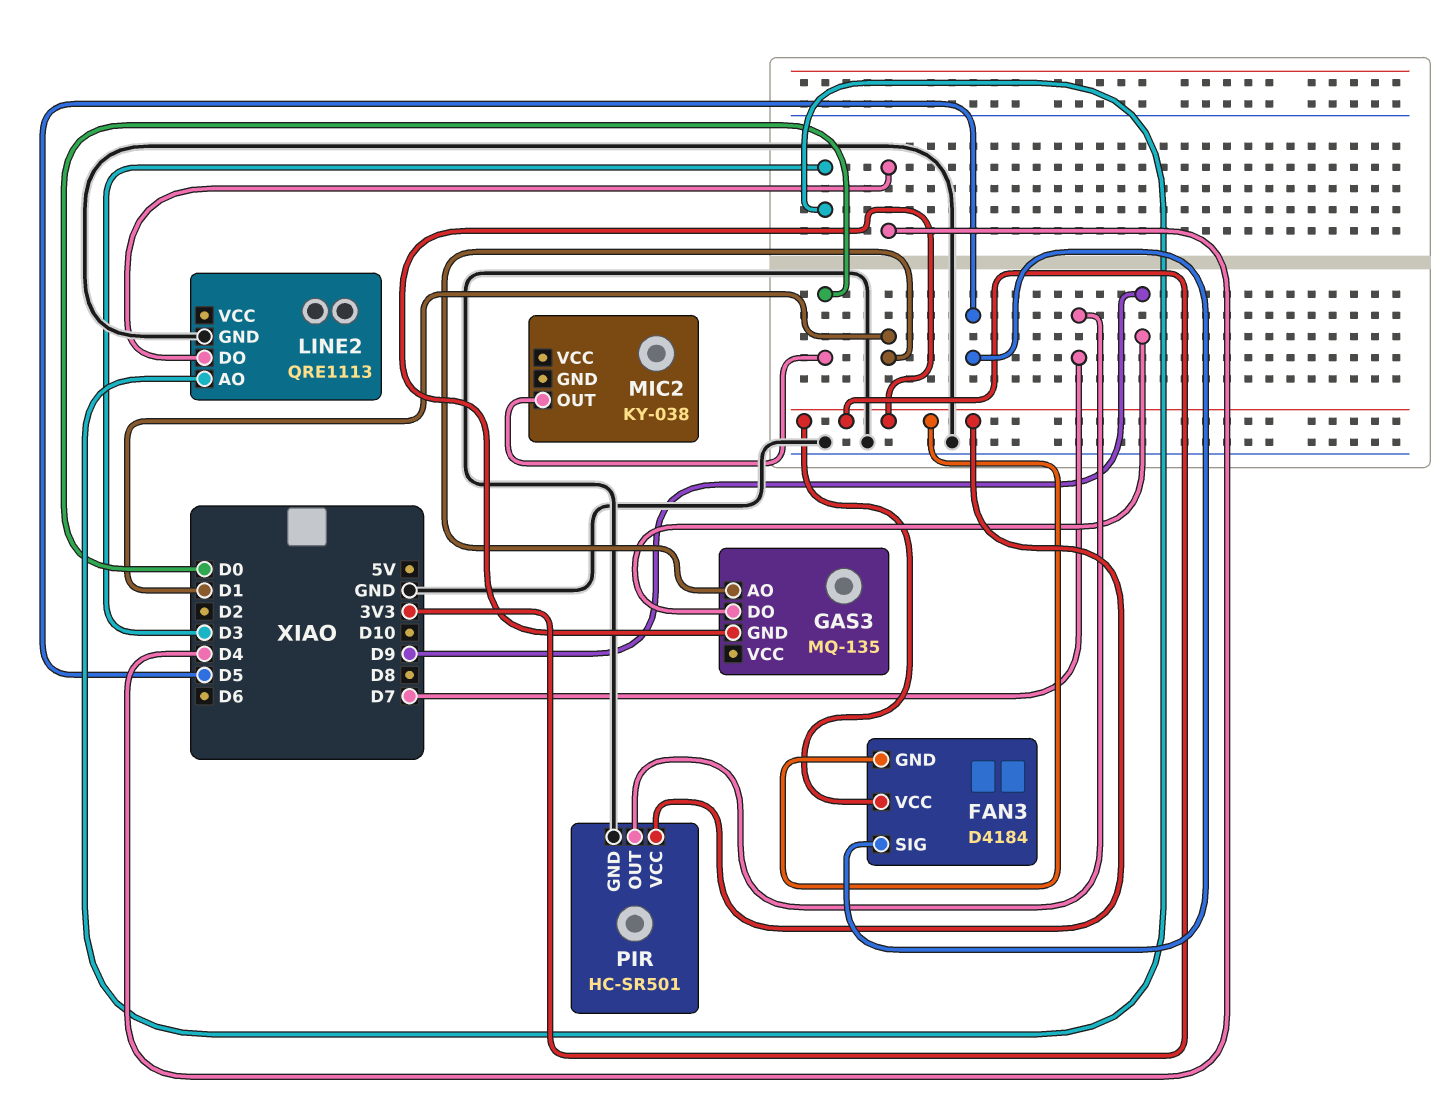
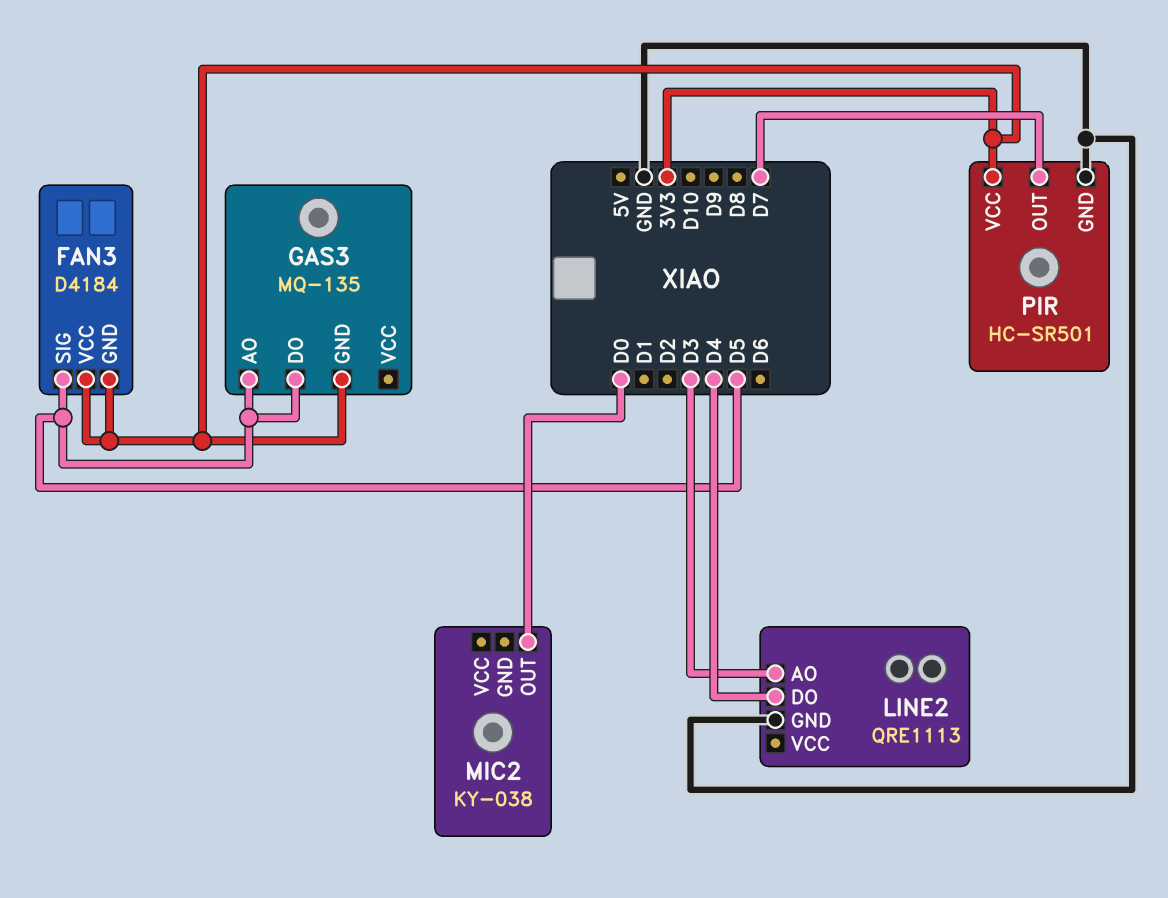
GAS3 pin AO: D1 -> D5
GAS3 pin DO: D9 -> D5

